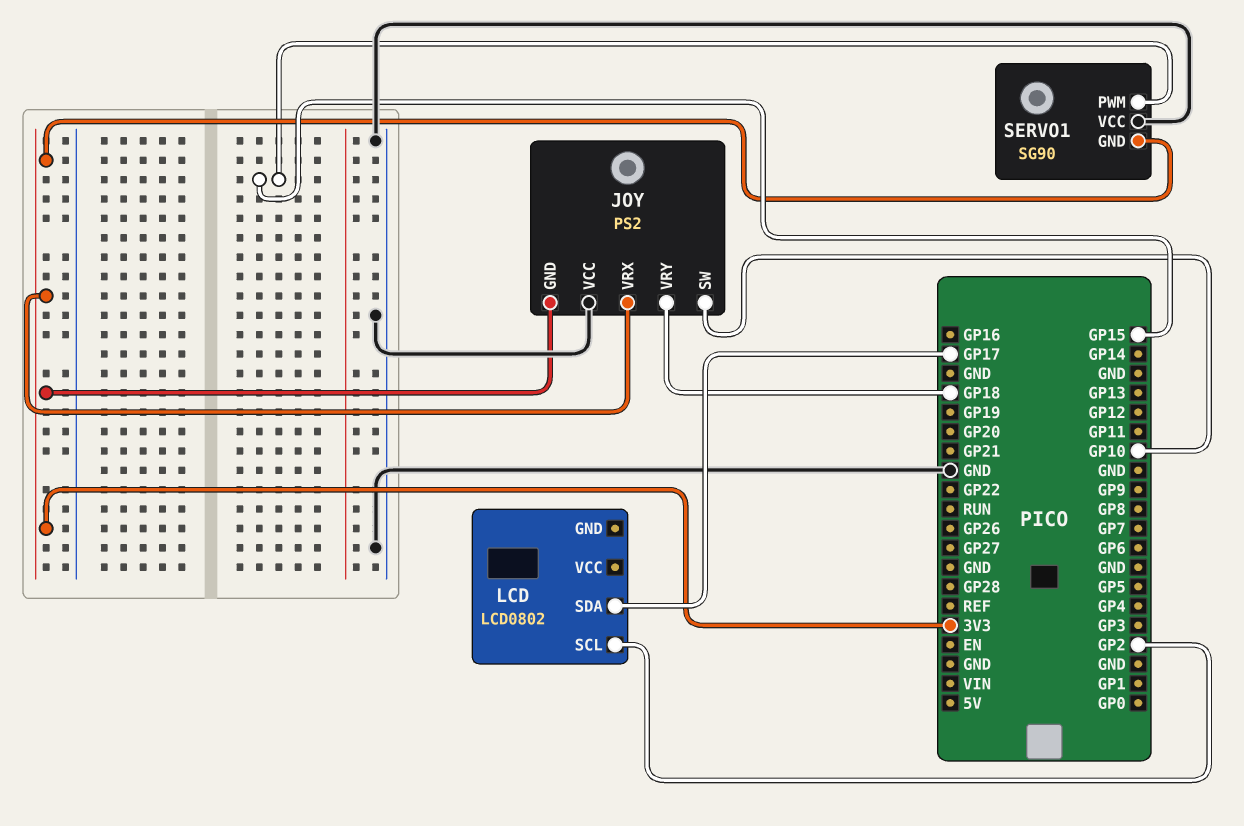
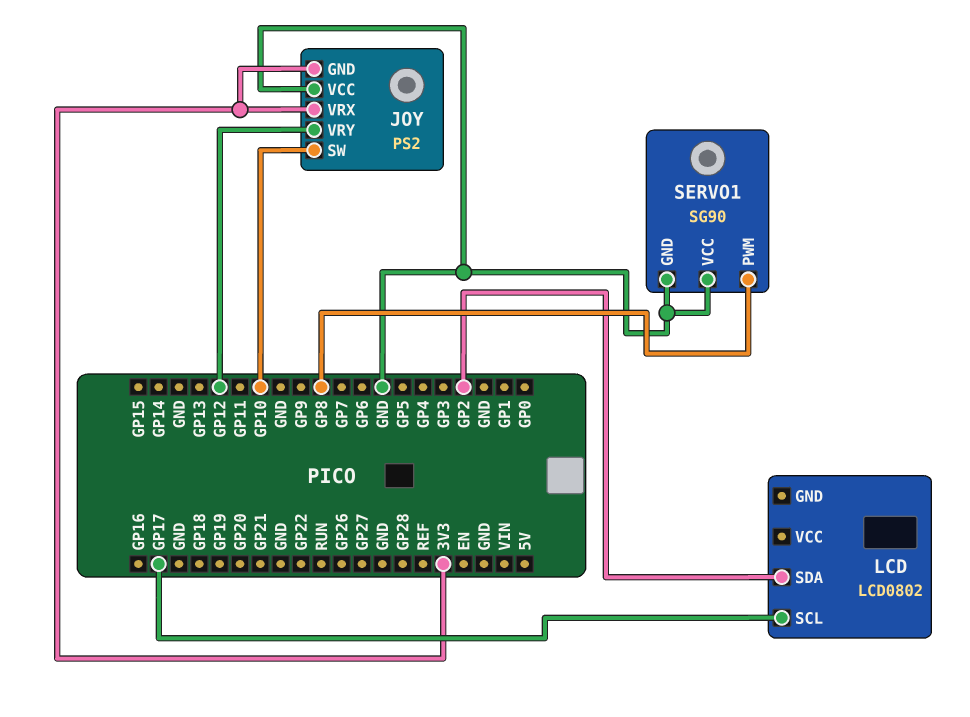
JOY pin VRY: GP18 -> GP12
LCD pin SCL: GP2 -> GP17
LCD pin SDA: GP17 -> GP2
SERVO1 pin GND: 3V3 -> GND
SERVO1 pin PWM: GP15 -> GP8

